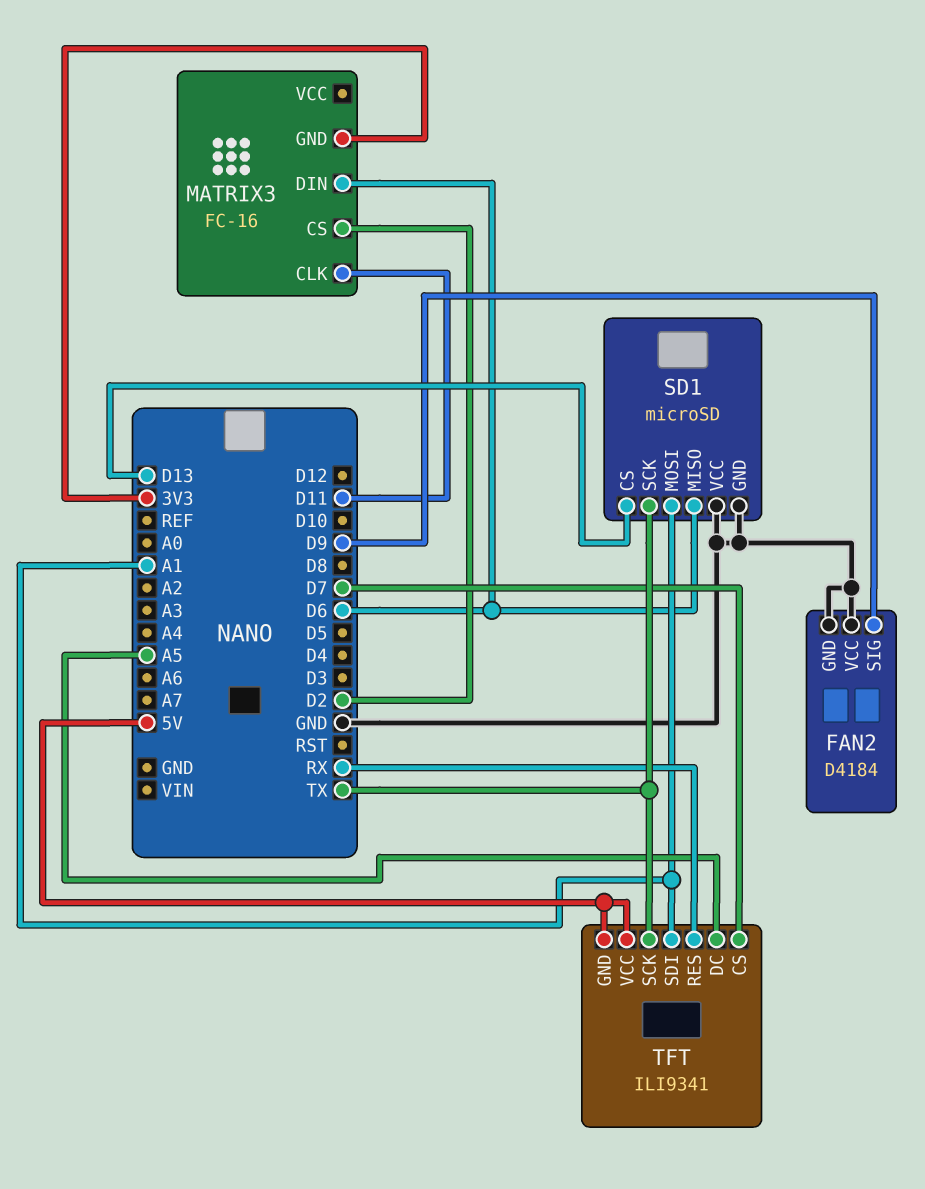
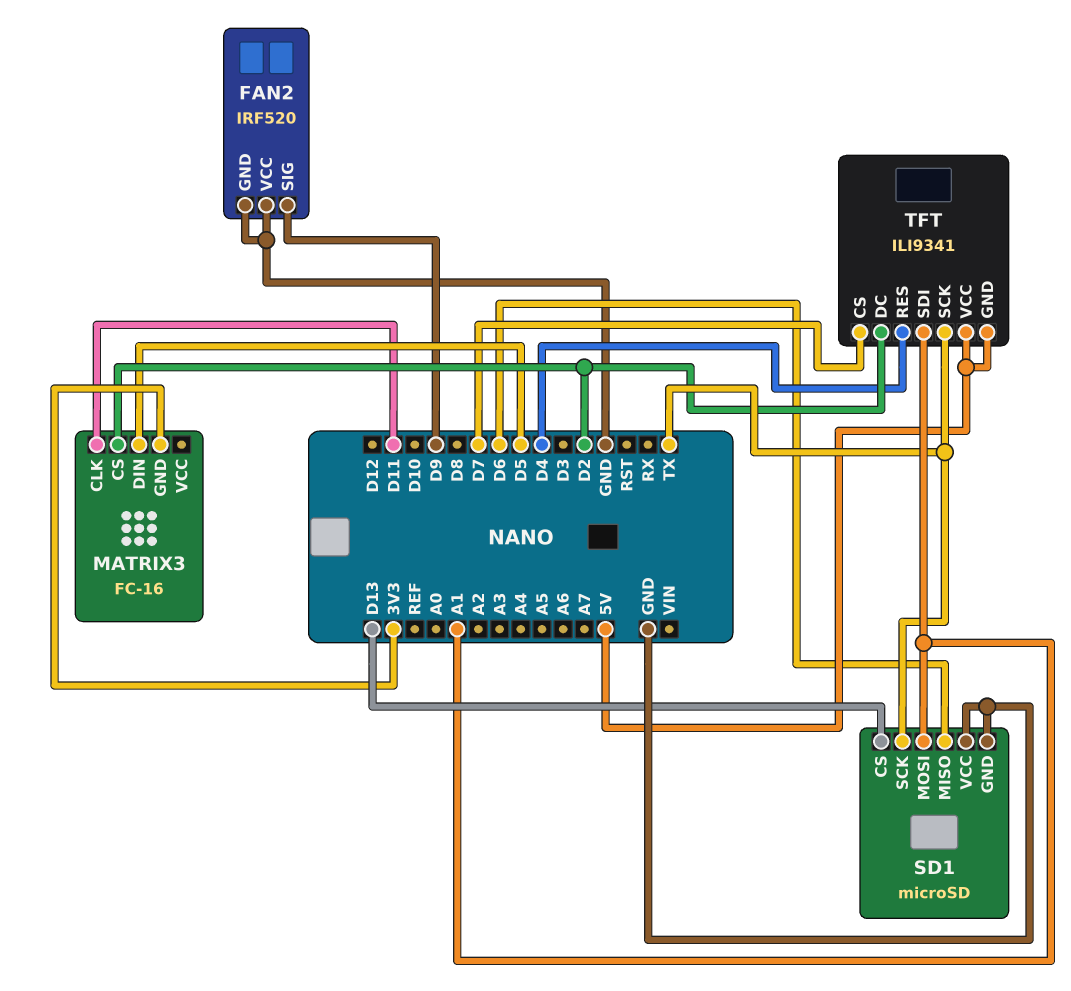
FAN2: D4184 -> IRF520
MATRIX3 pin DIN: D6 -> D5
TFT pin DC: A5 -> D2
TFT pin RES: RX -> D4

